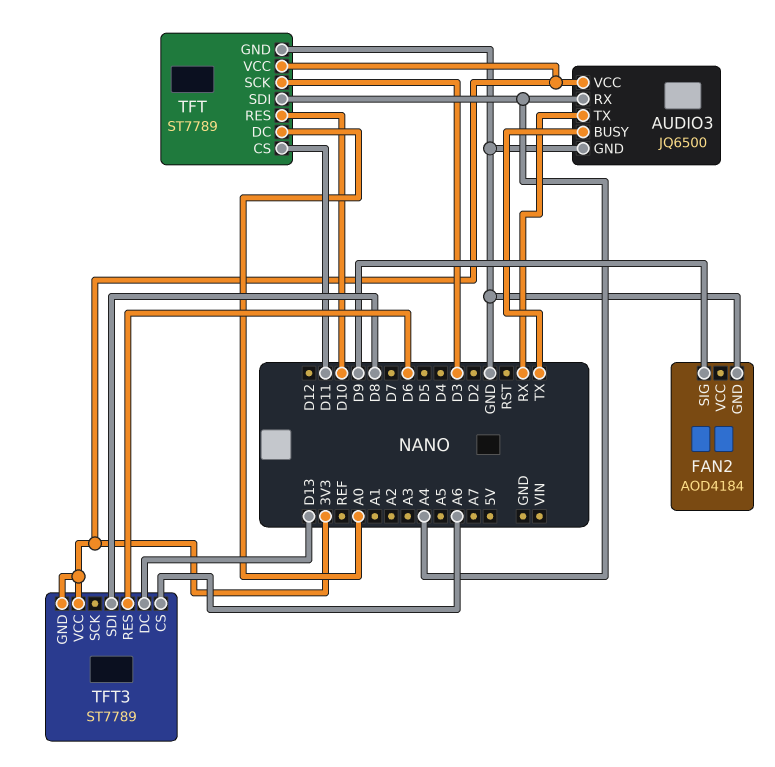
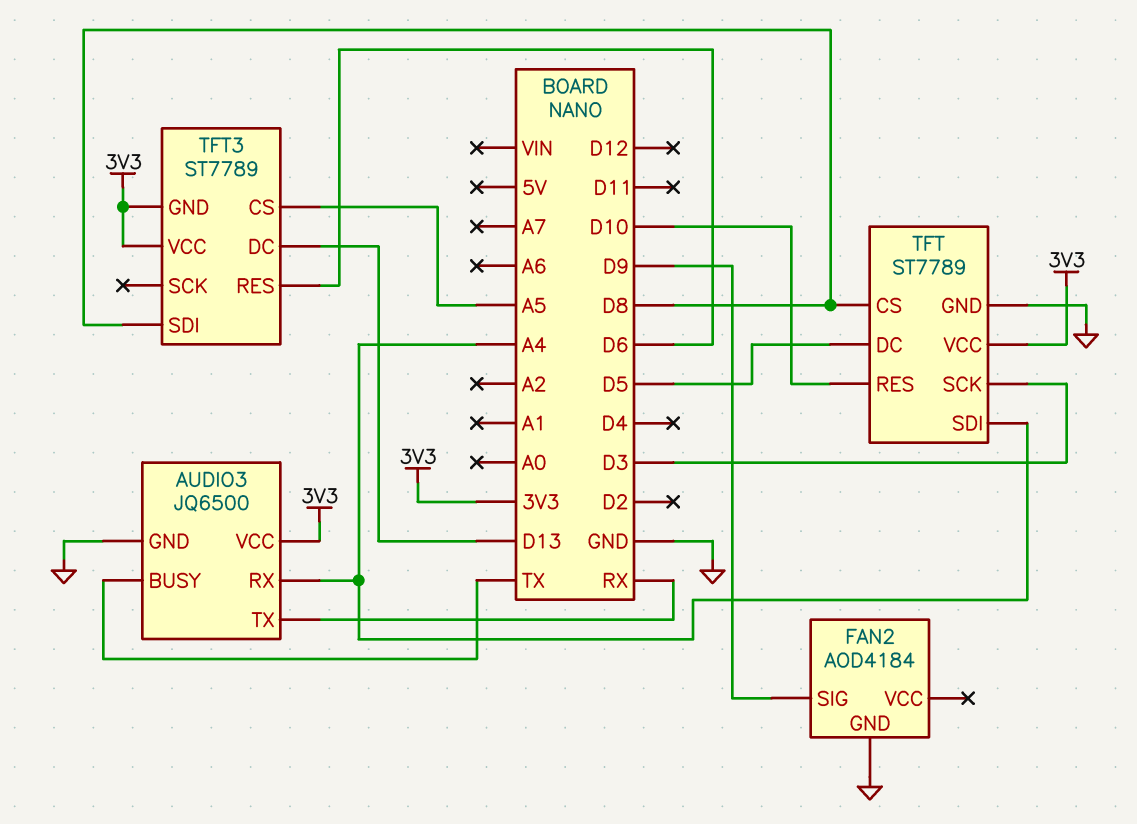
TFT pin CS: D11 -> D8
TFT pin DC: A0 -> D5
TFT3 pin CS: A6 -> A5

